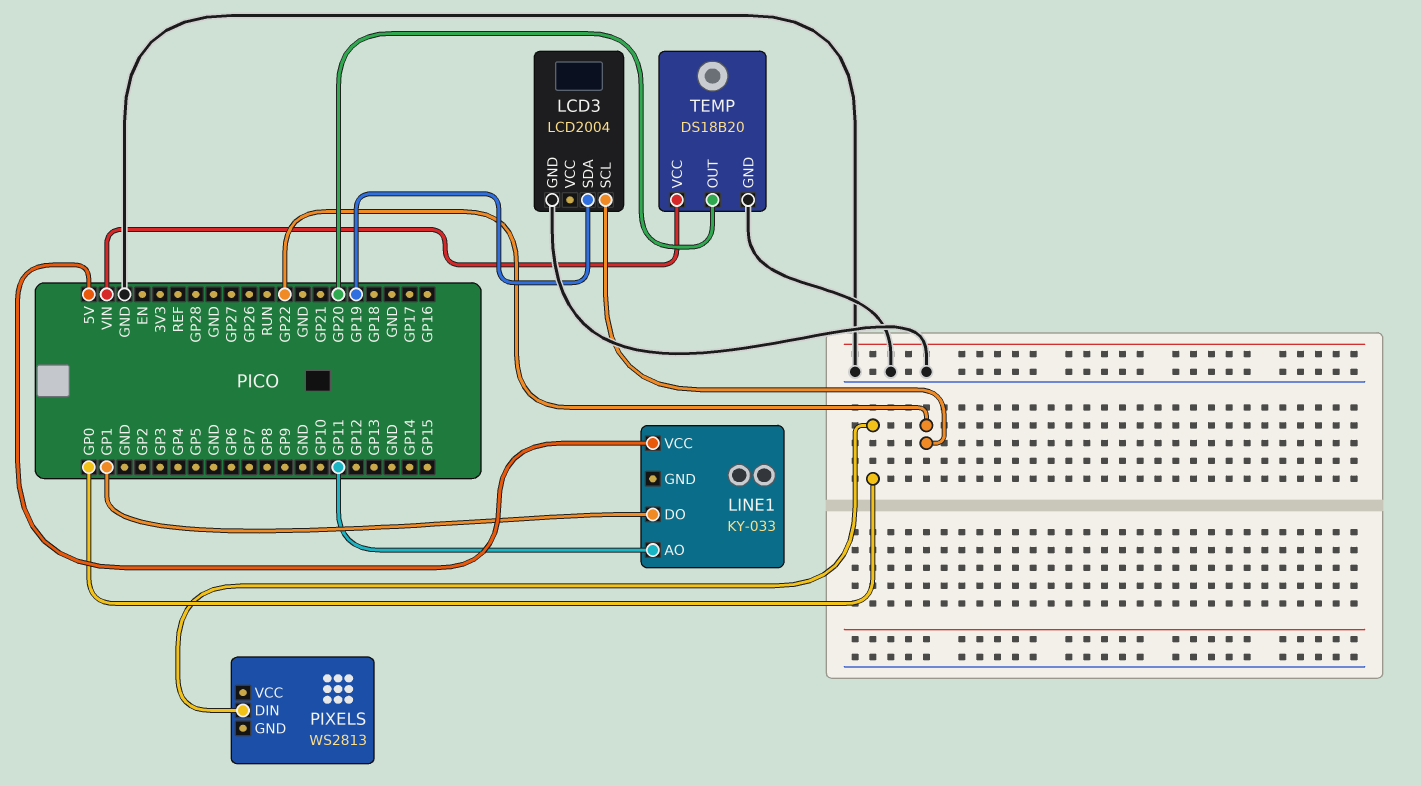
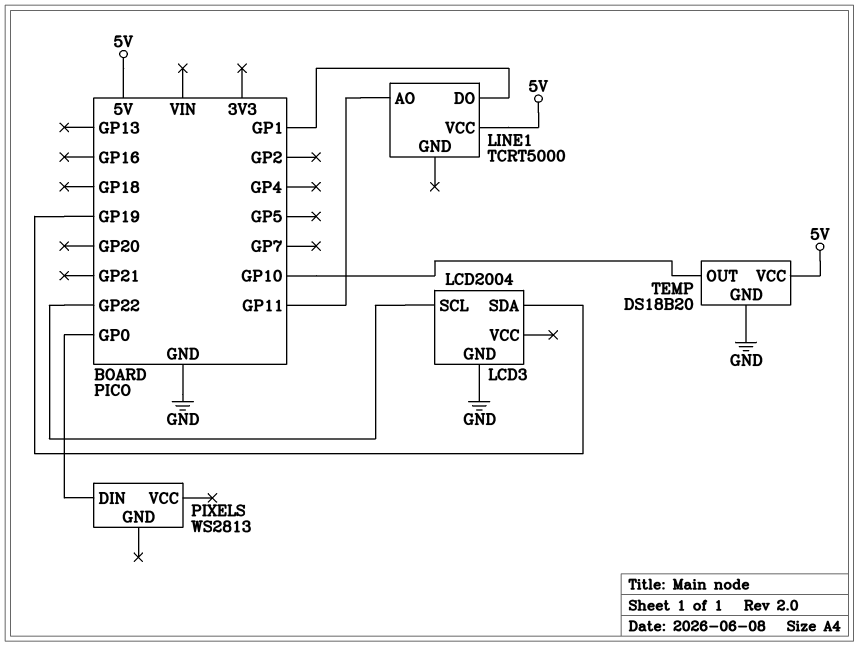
LINE1: KY-033 -> TCRT5000
TEMP pin OUT: GP20 -> GP10
TEMP pin VCC: VIN -> 5V

